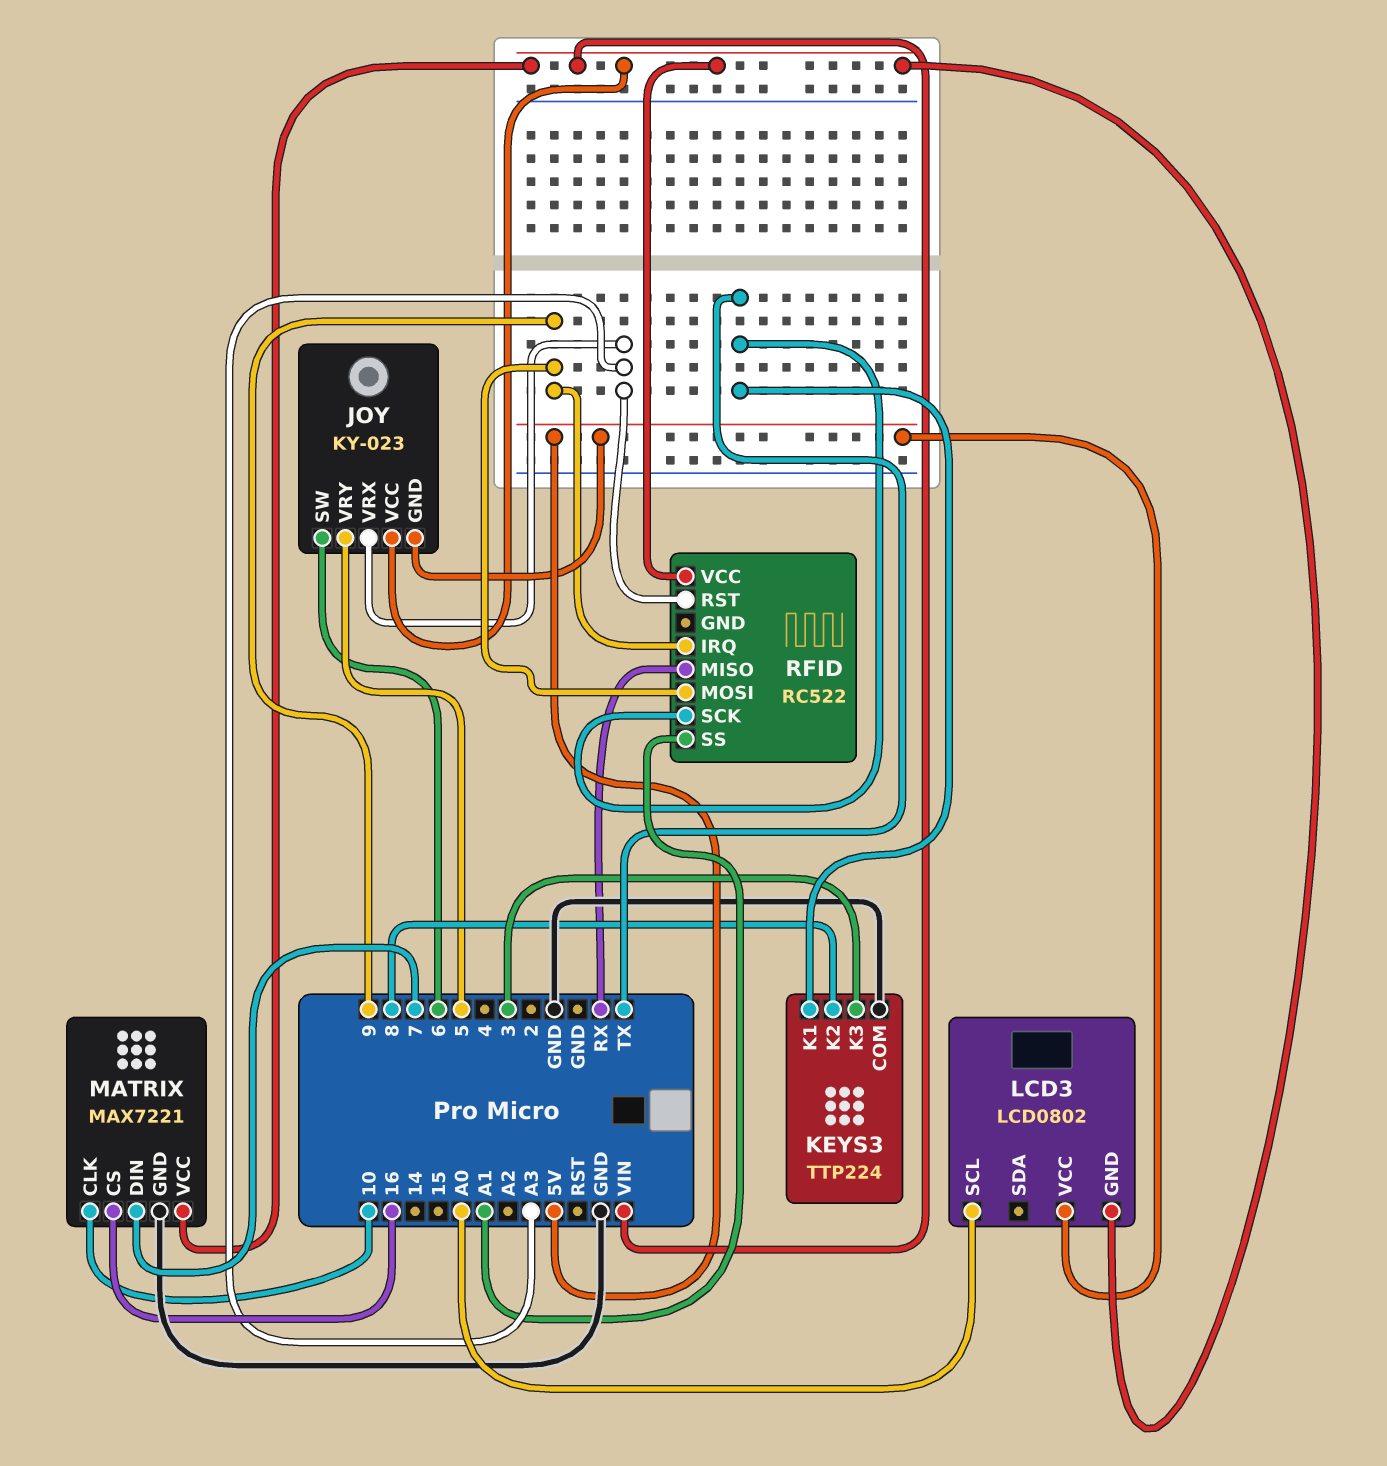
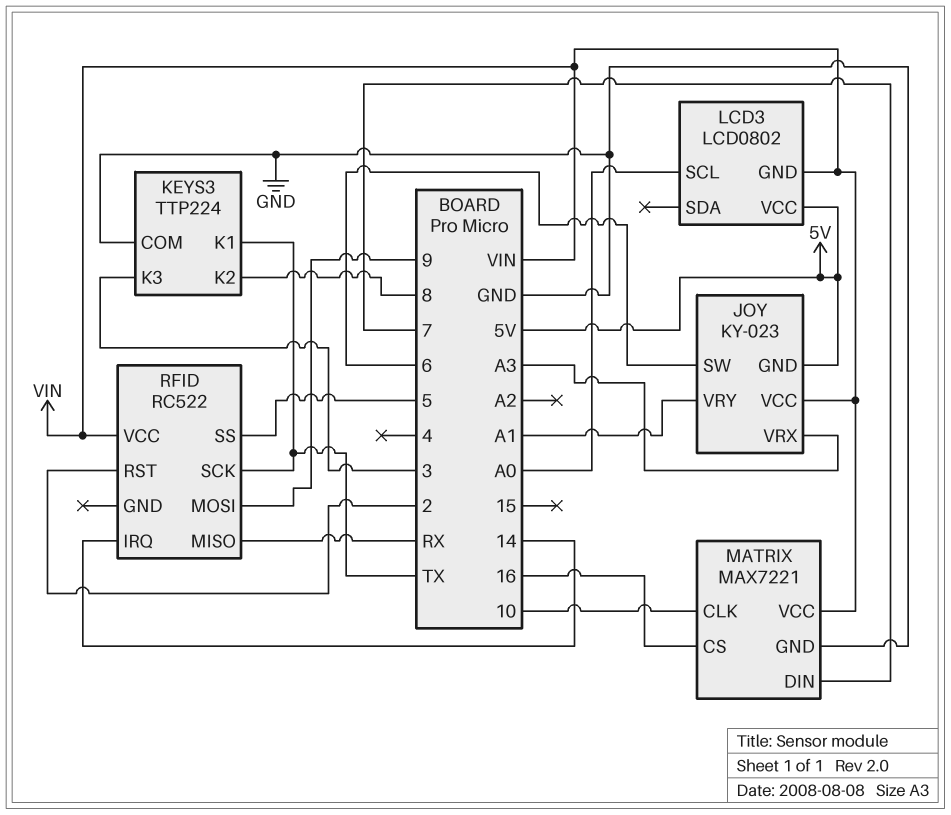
JOY pin VRY: 5 -> A1
RFID pin IRQ: 9 -> 14
RFID pin RST: A3 -> 2
RFID pin SS: A1 -> 5

